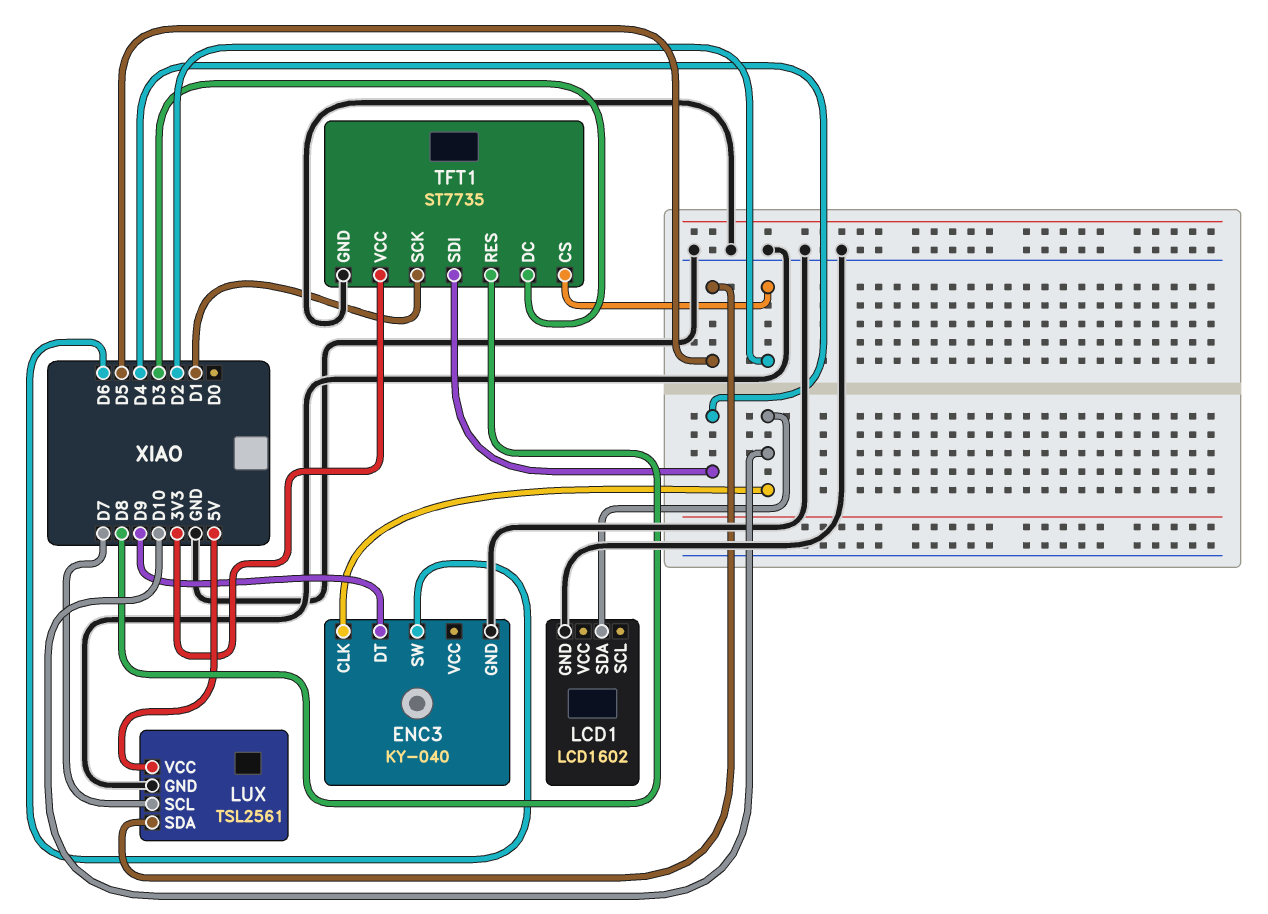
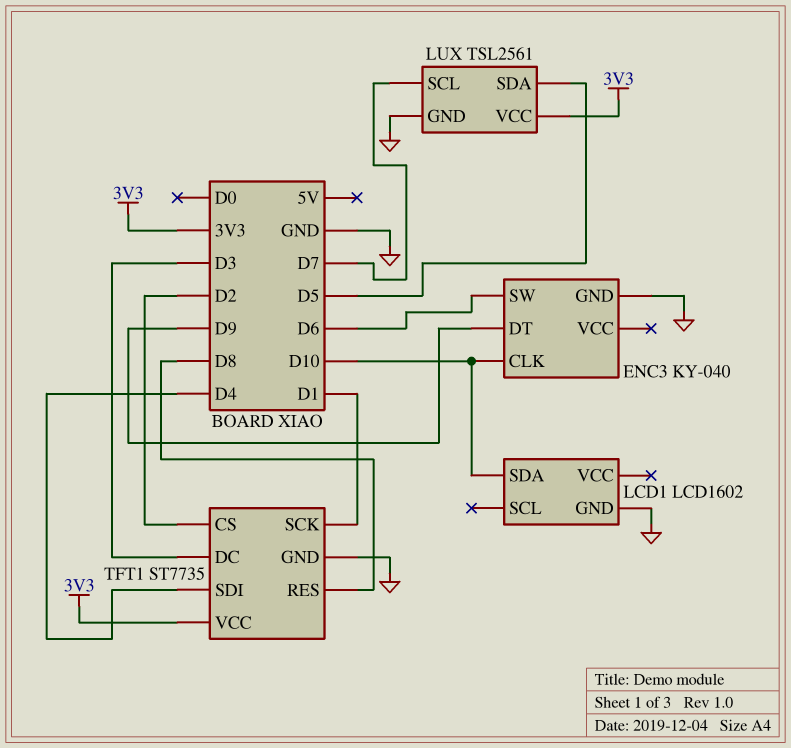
LUX pin VCC: 5V -> 3V3

